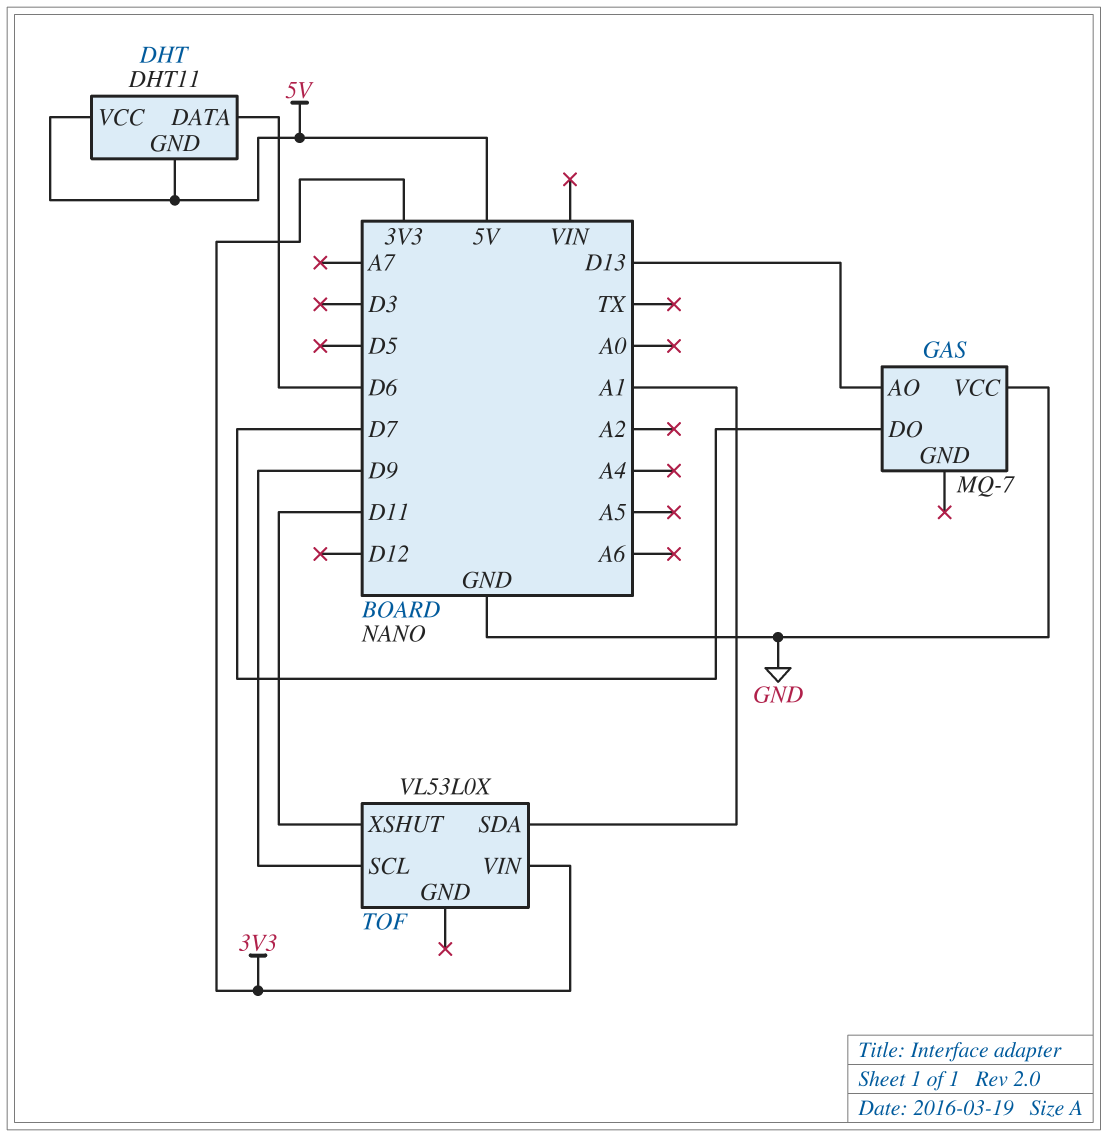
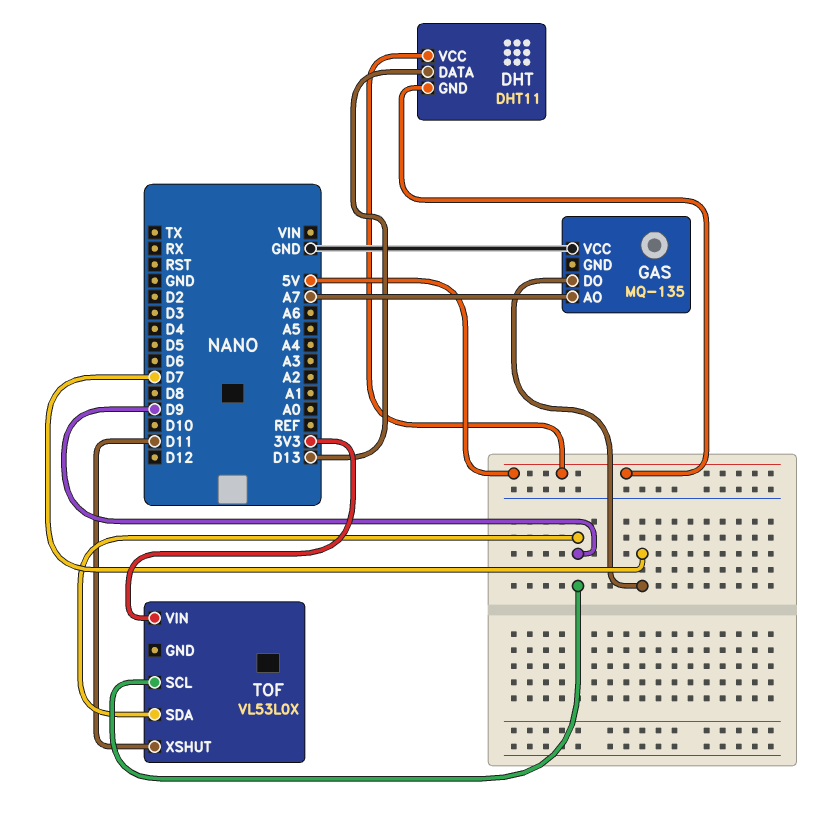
DHT pin DATA: D6 -> D13
GAS: MQ-7 -> MQ-135
GAS pin AO: D13 -> A7
TOF pin SDA: A1 -> D9

